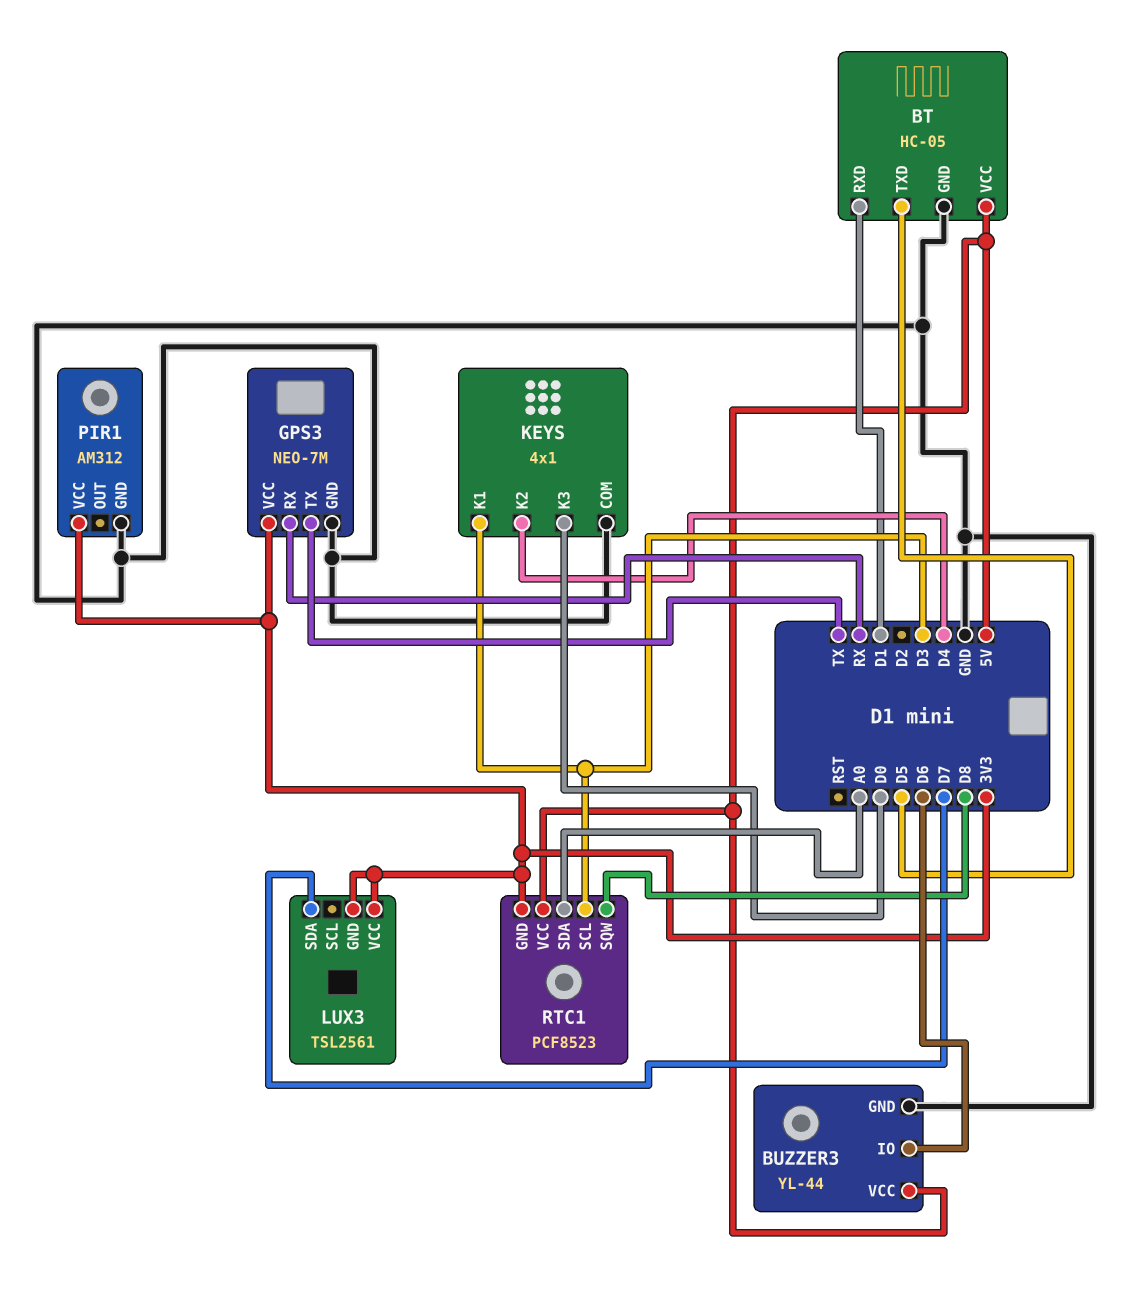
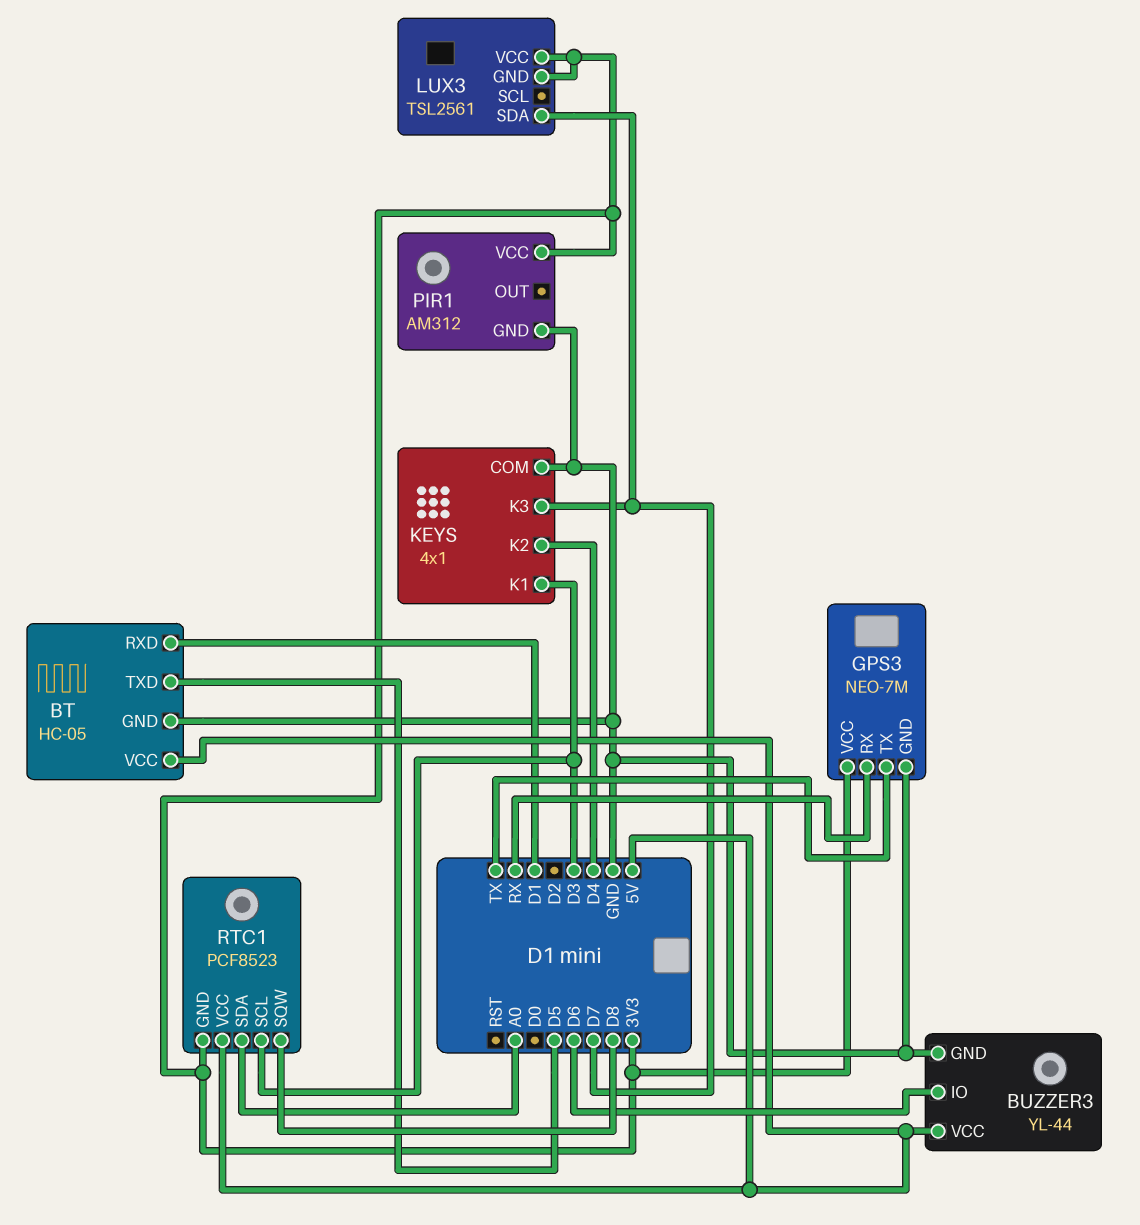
KEYS pin K3: D0 -> D7

